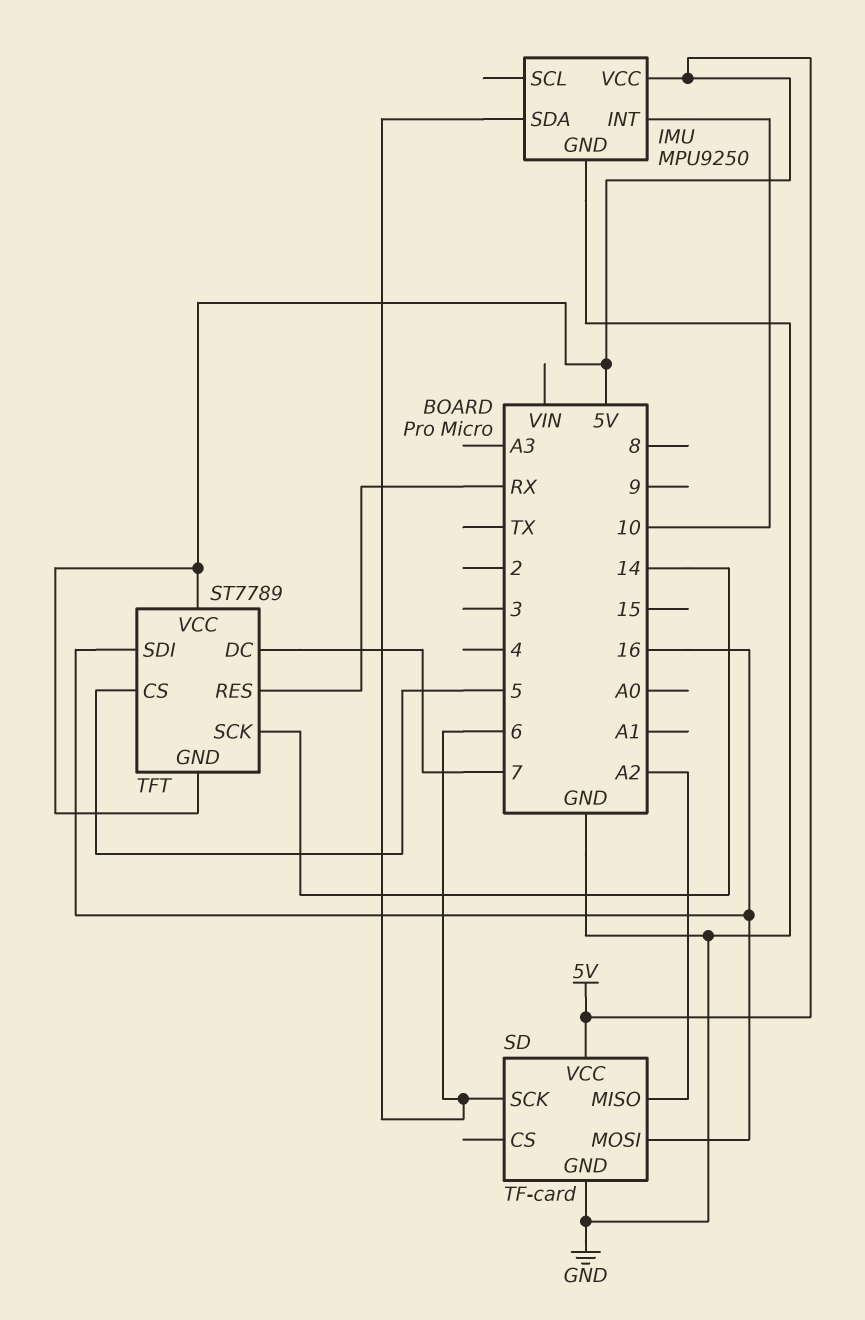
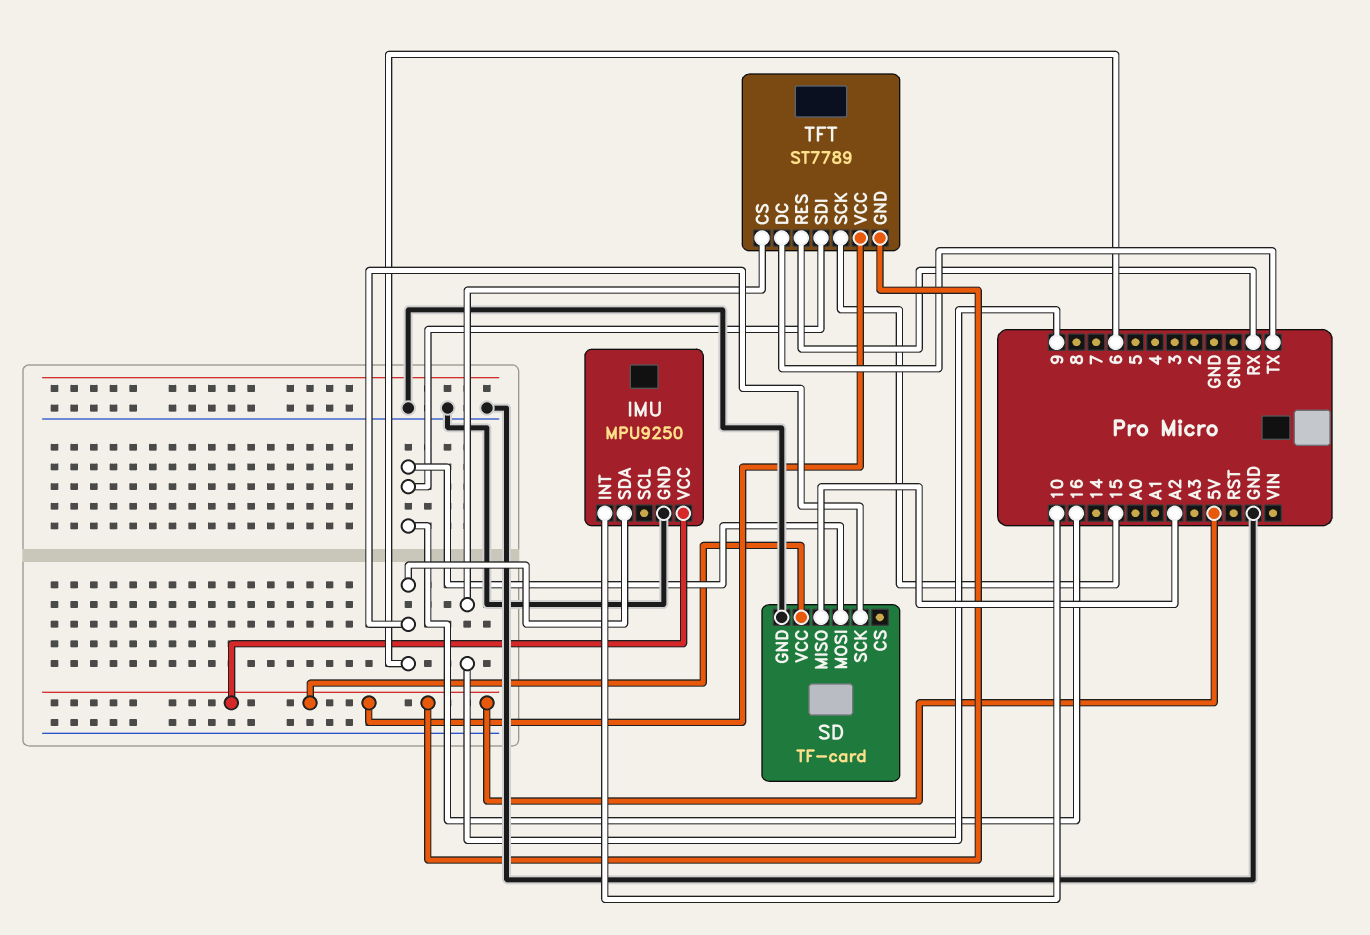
TFT pin CS: 5 -> 9
TFT pin DC: 7 -> TX
TFT pin SCK: 14 -> 15

